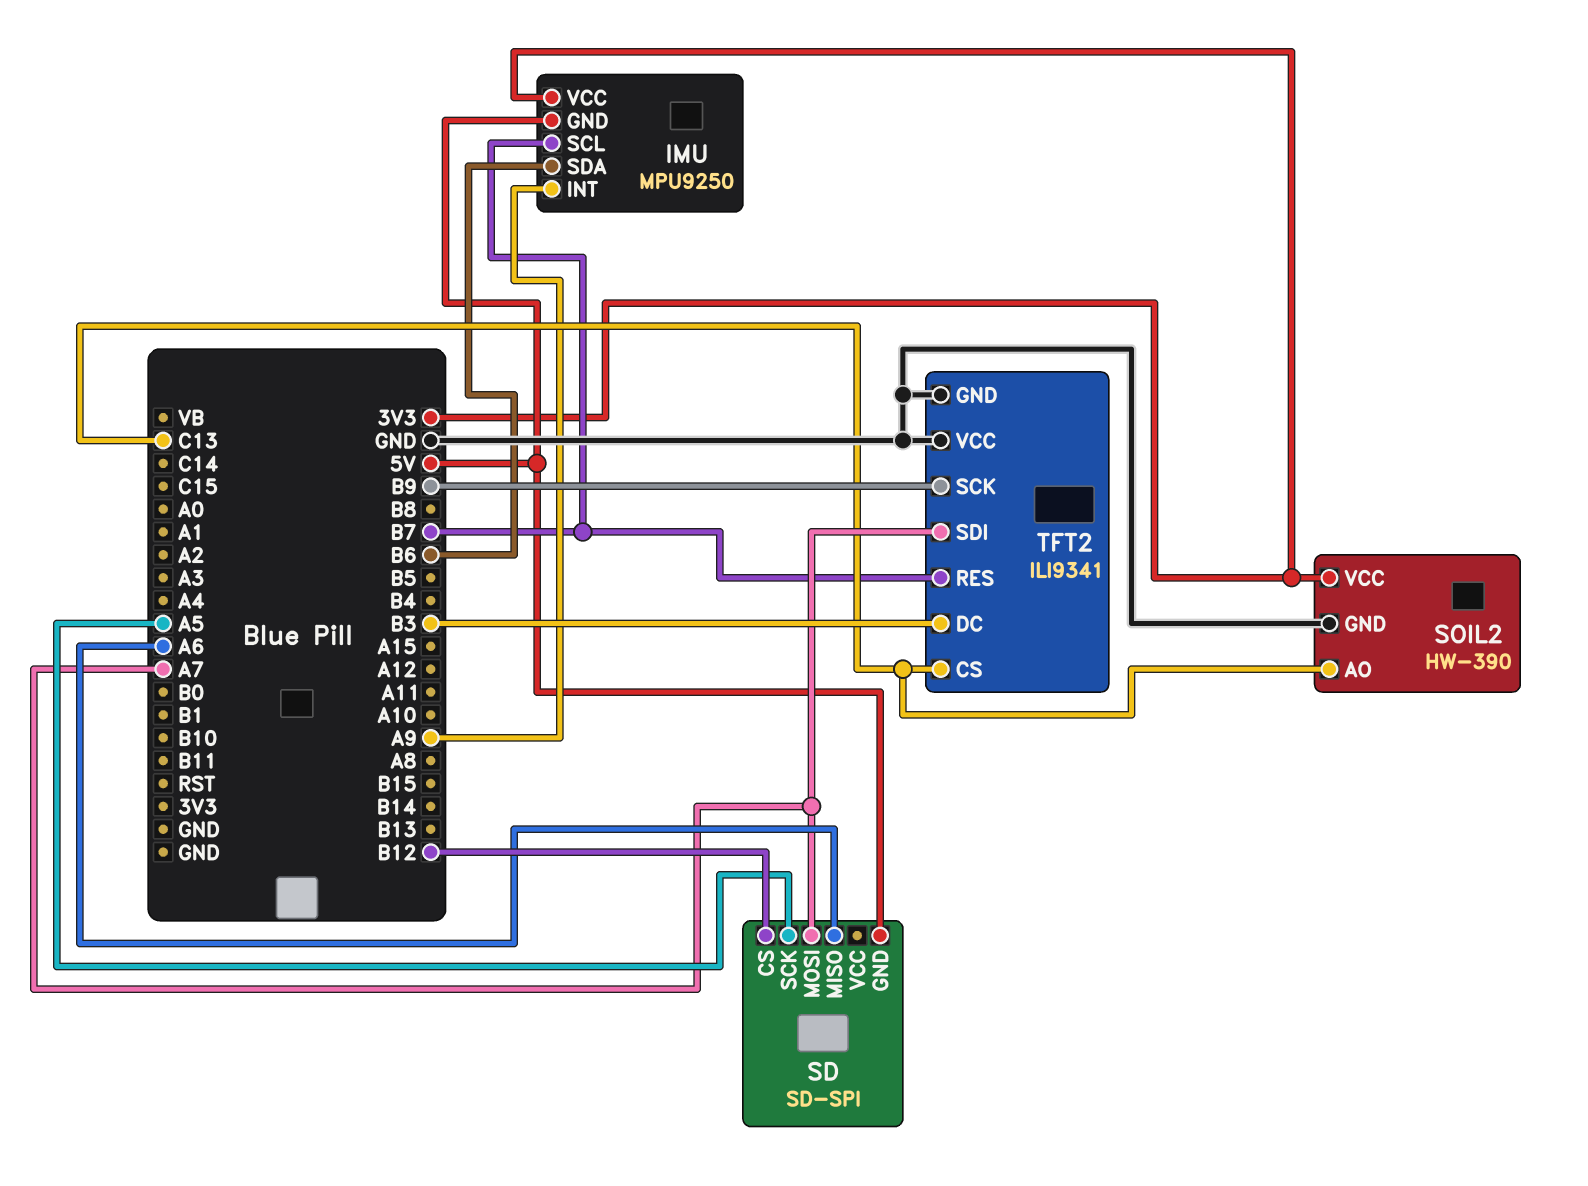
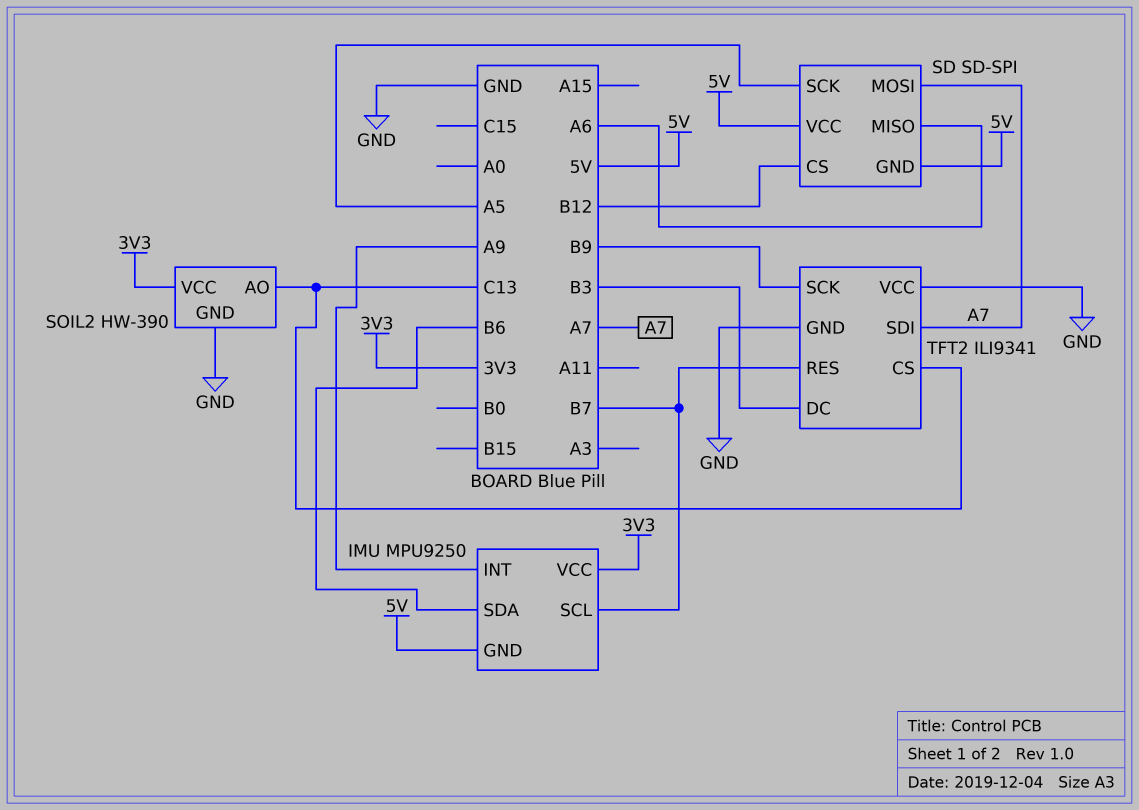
SD pin VCC: none -> 5V

